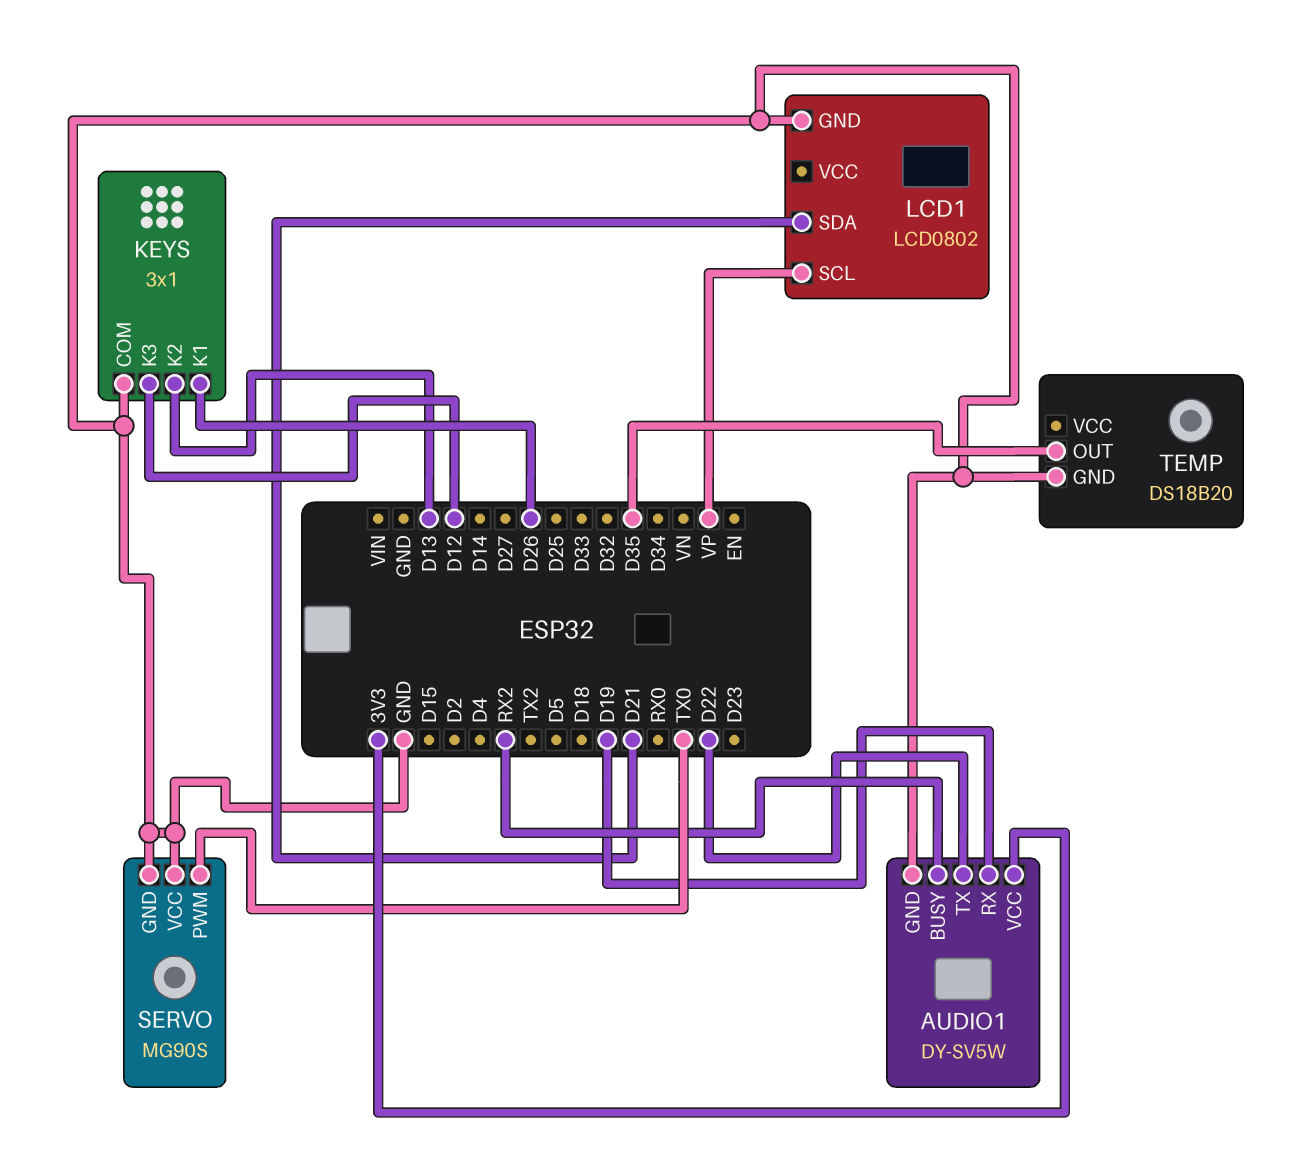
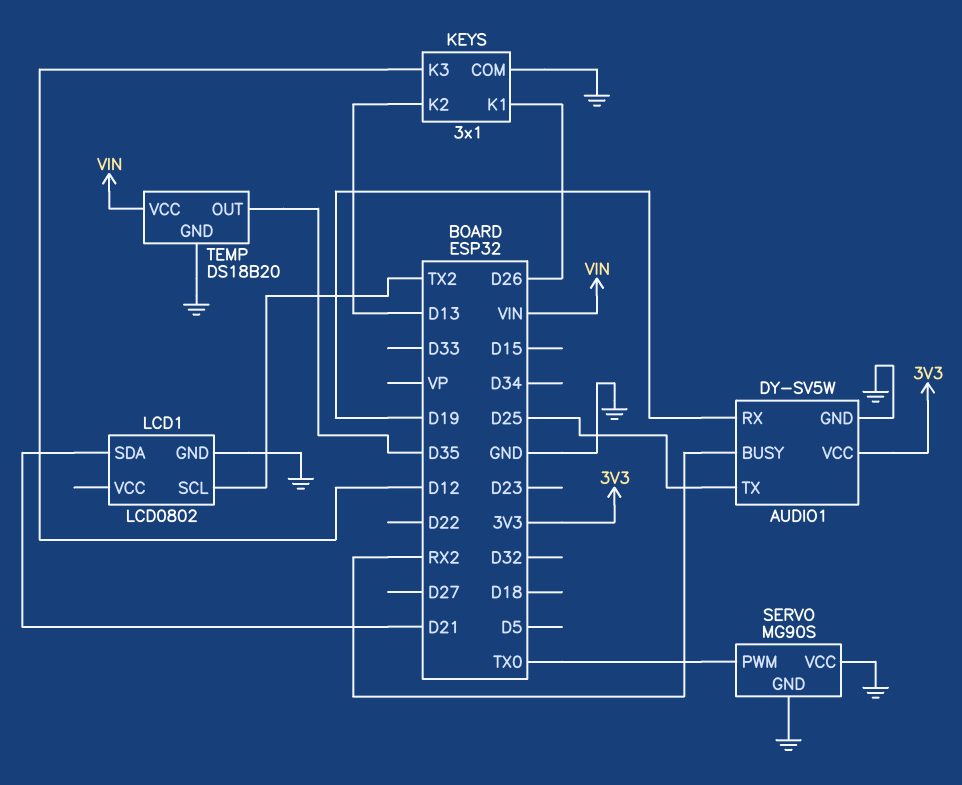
AUDIO1 pin TX: D22 -> D25
LCD1 pin SCL: VP -> TX2
TEMP pin VCC: none -> VIN

